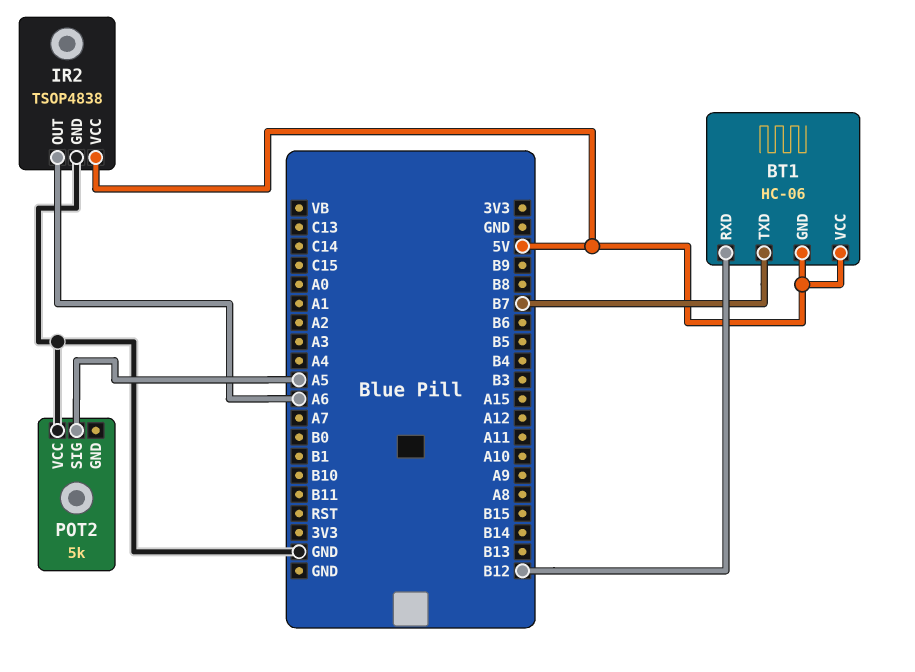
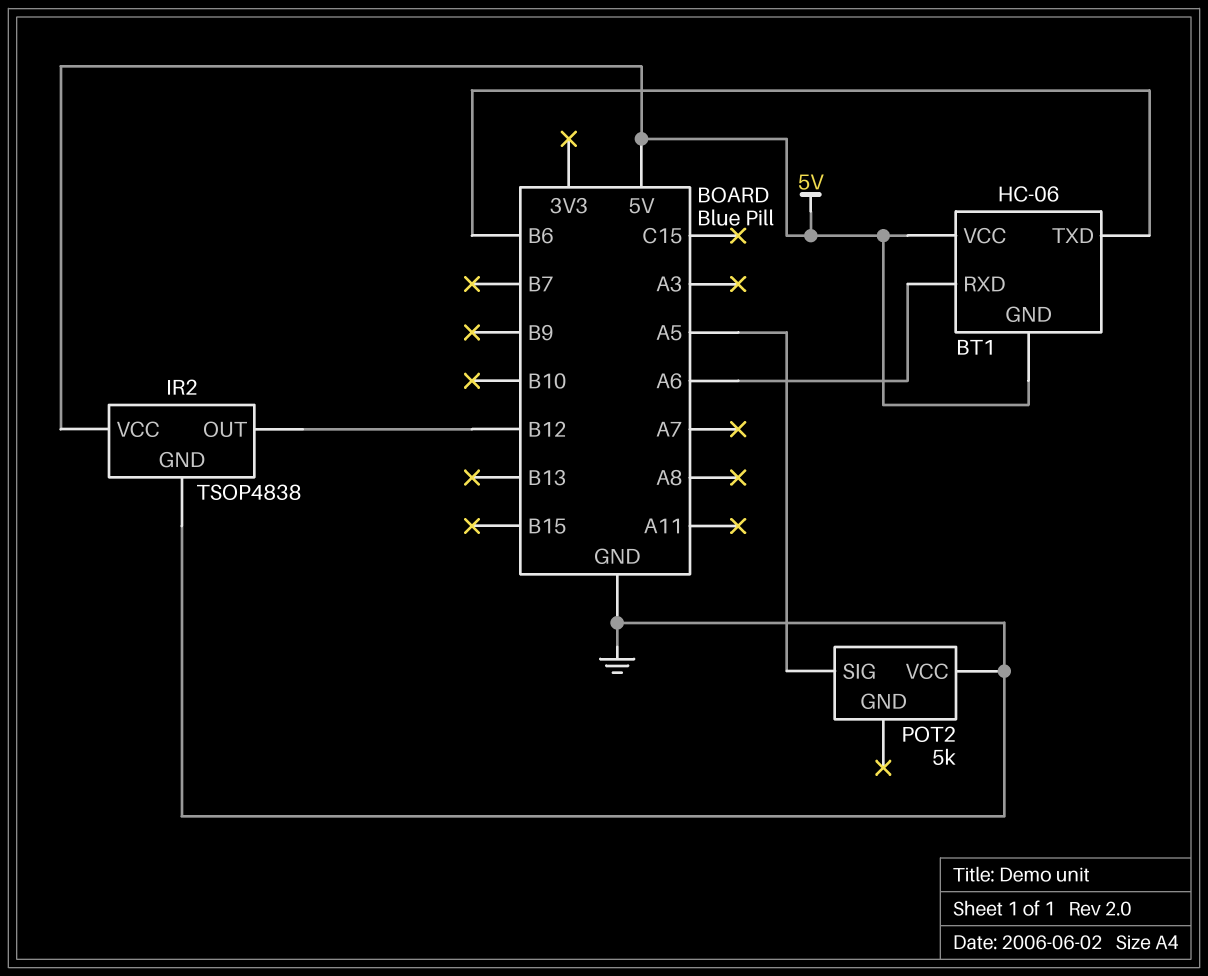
BT1 pin RXD: B12 -> A6
BT1 pin TXD: B7 -> B6
IR2 pin OUT: A6 -> B12

